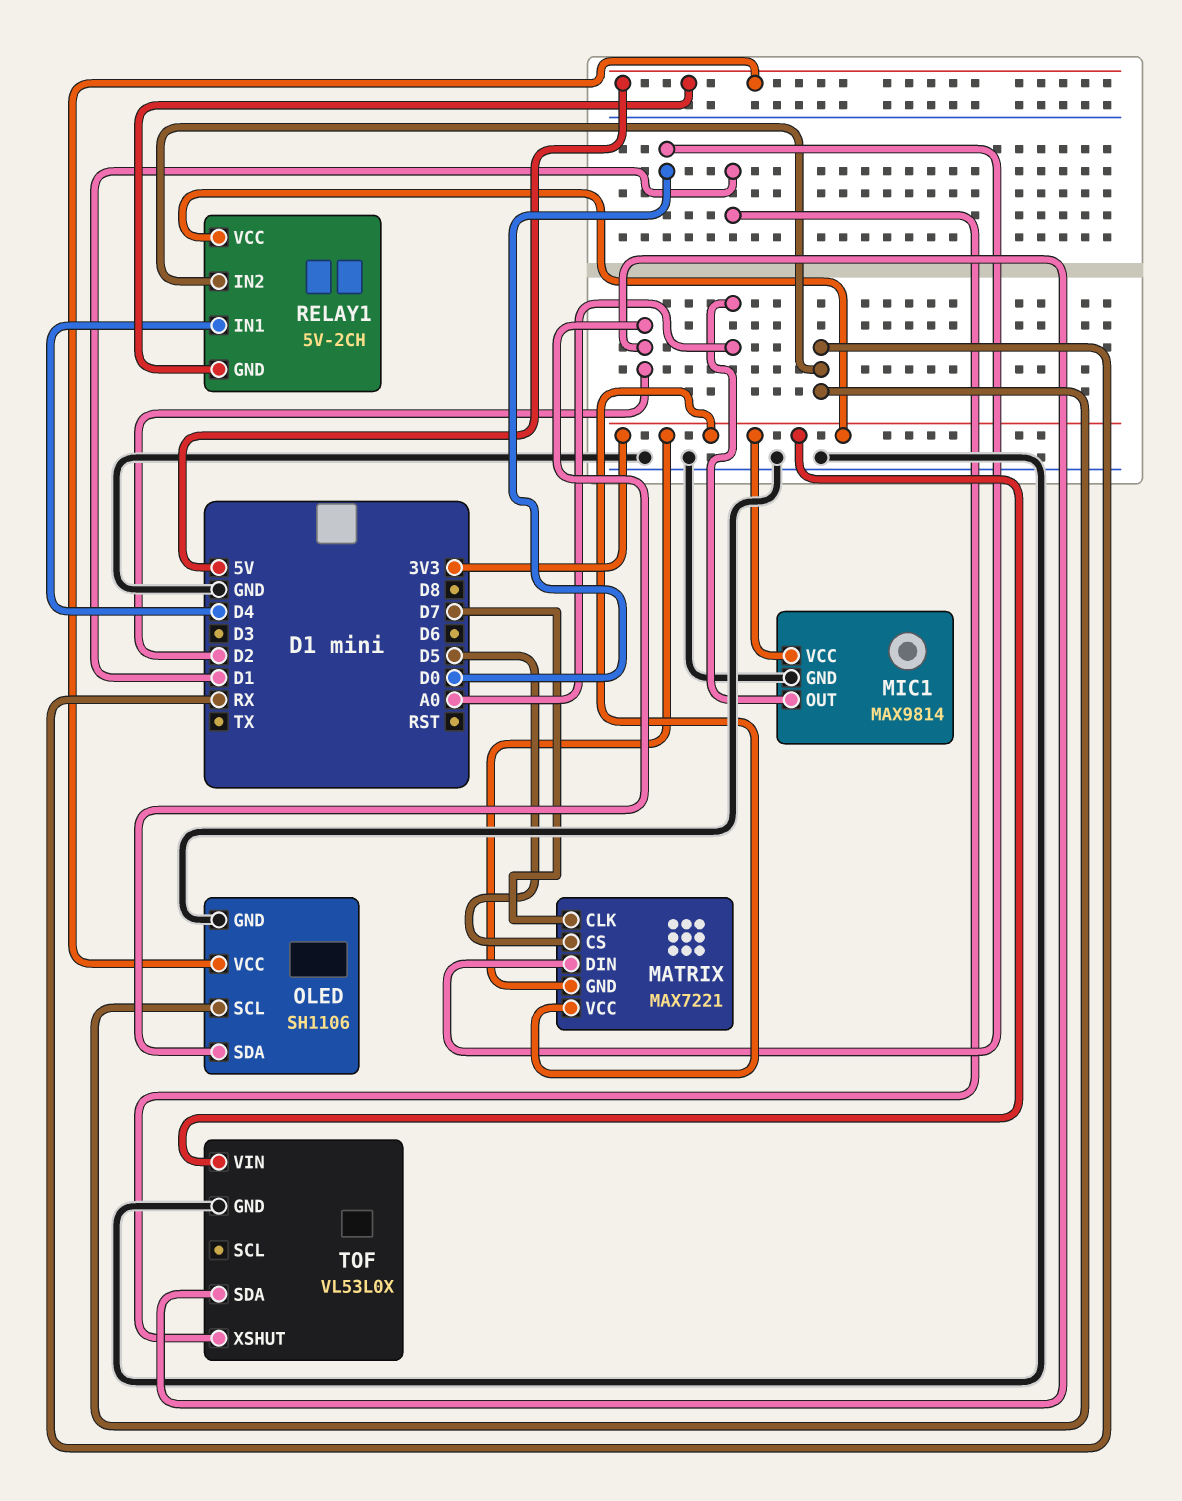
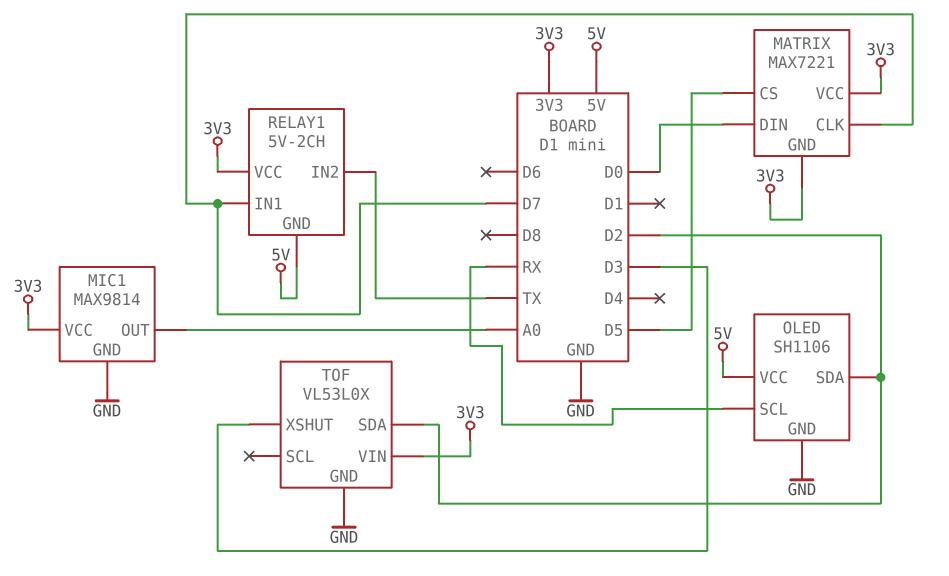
RELAY1 pin IN1: D4 -> D7
RELAY1 pin IN2: RX -> TX
TOF pin XSHUT: D1 -> D3

